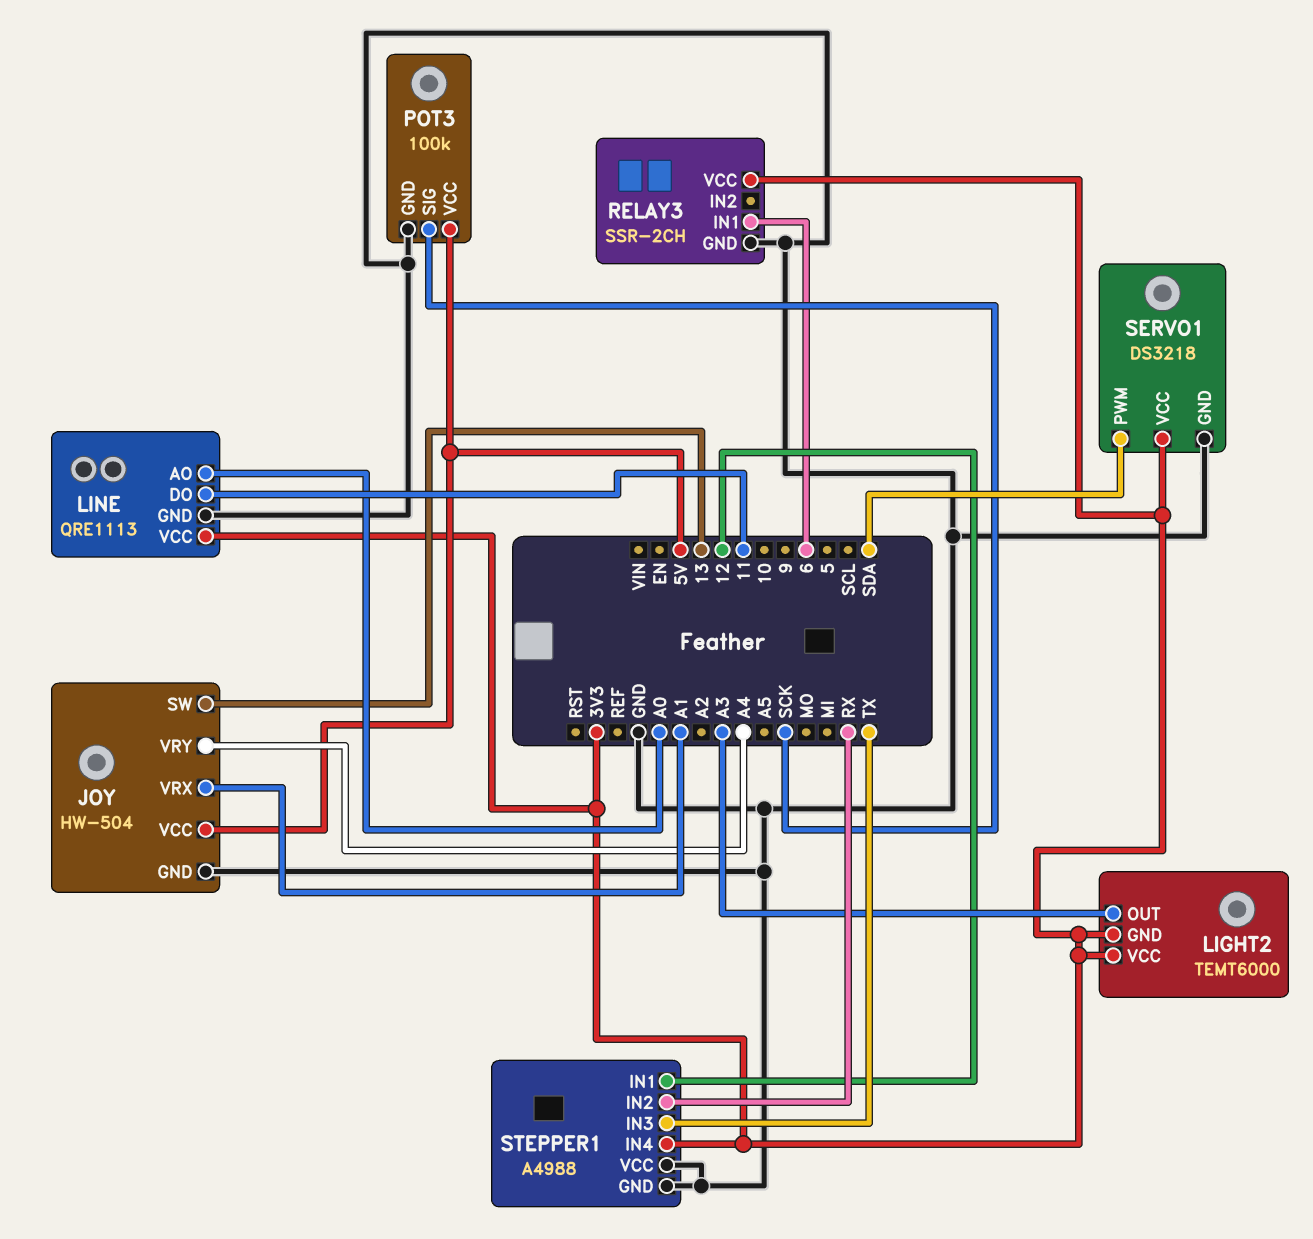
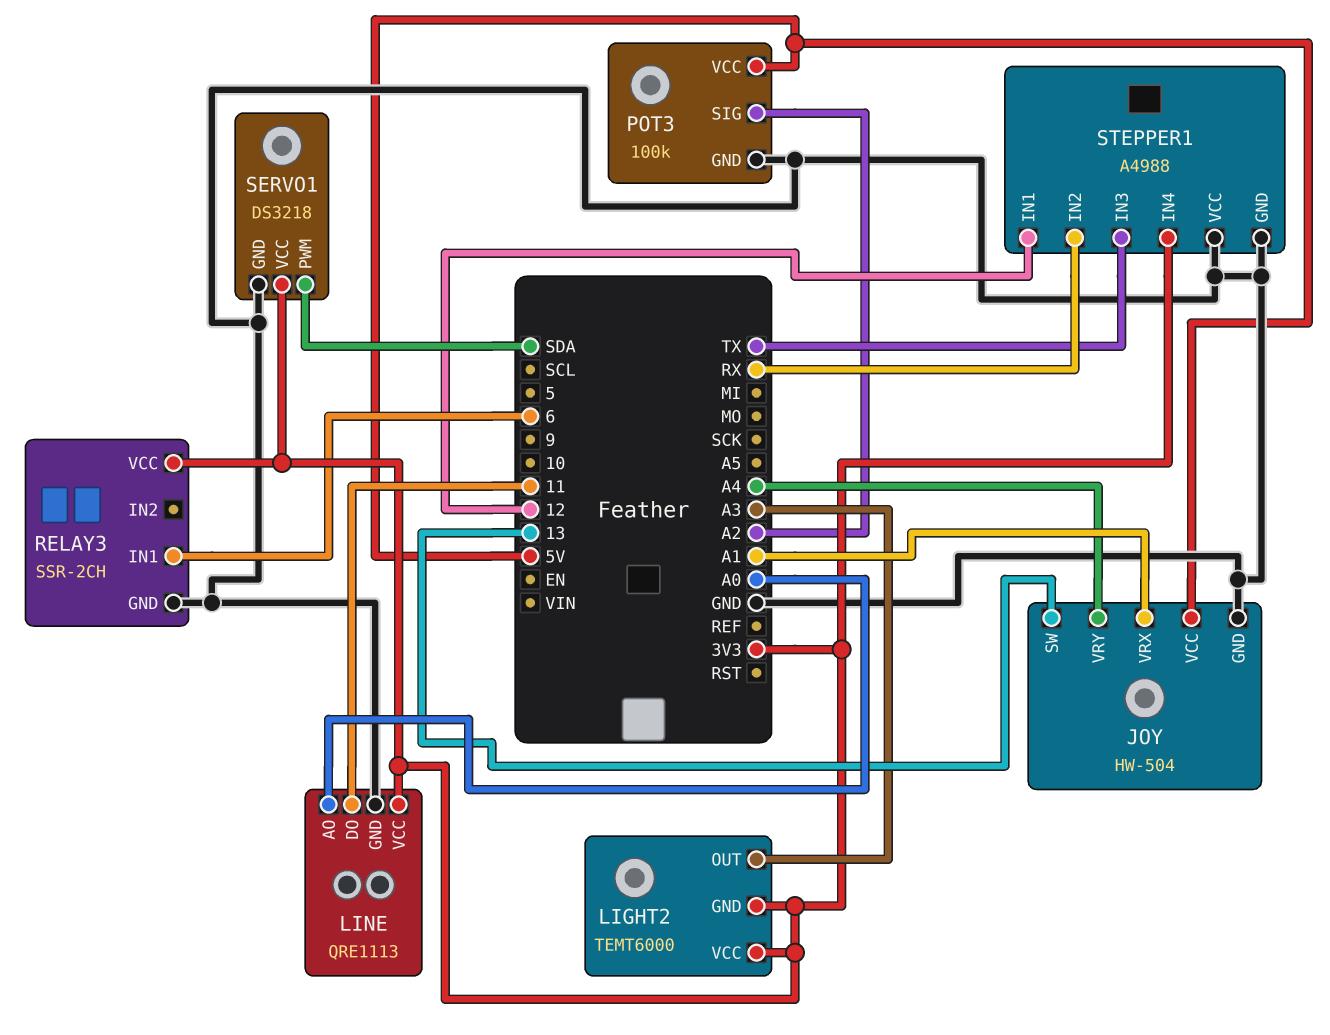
POT3 pin SIG: SCK -> A2

